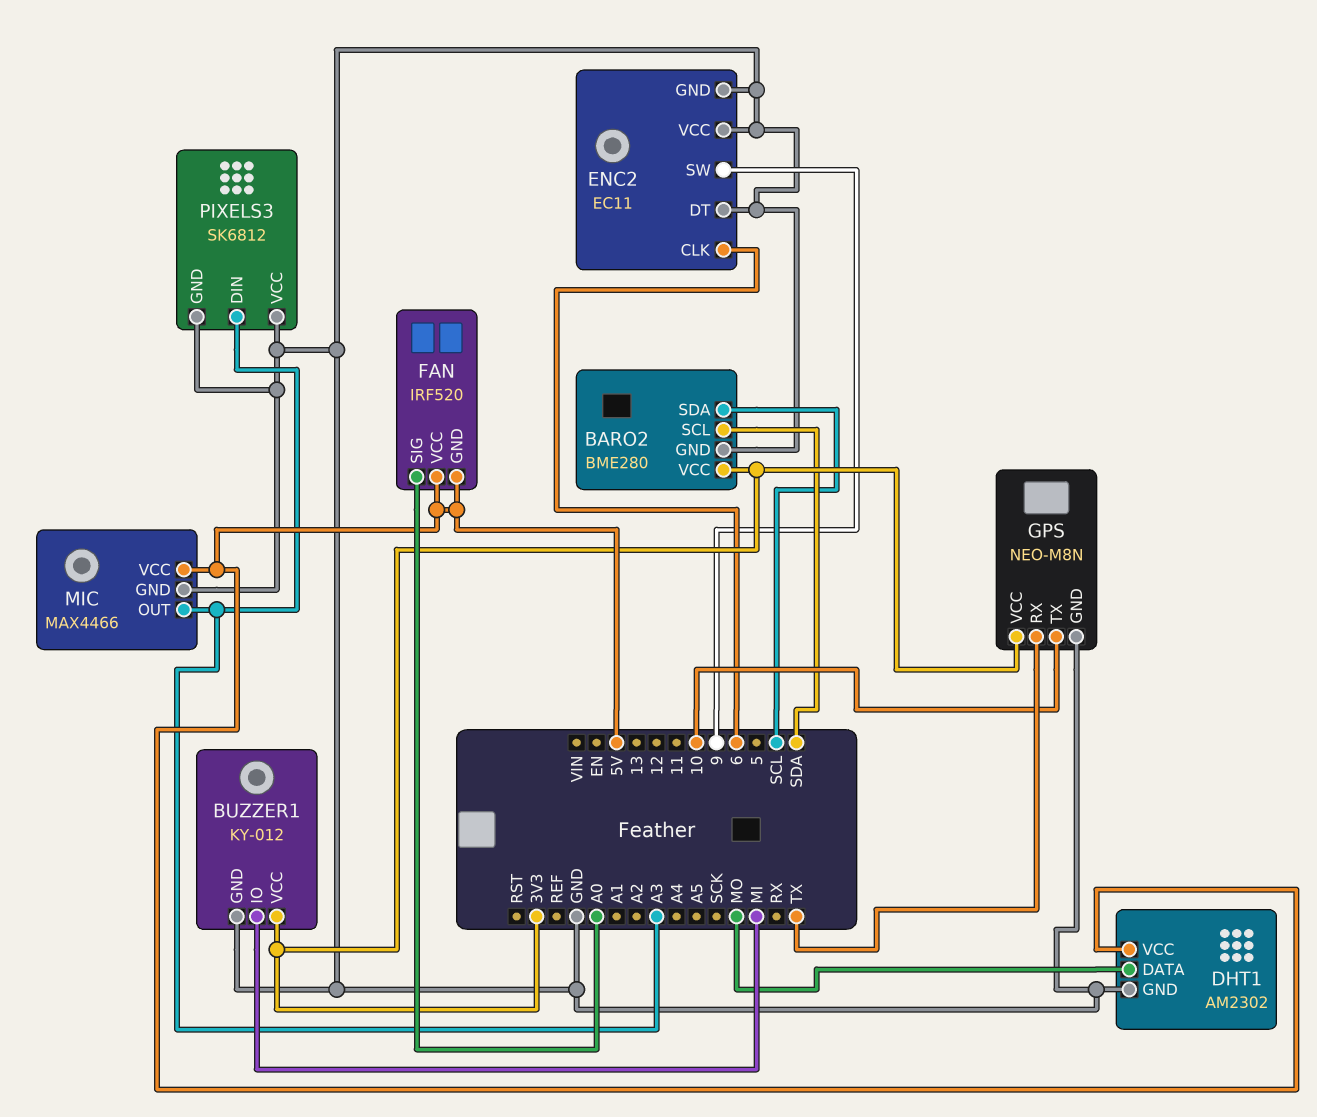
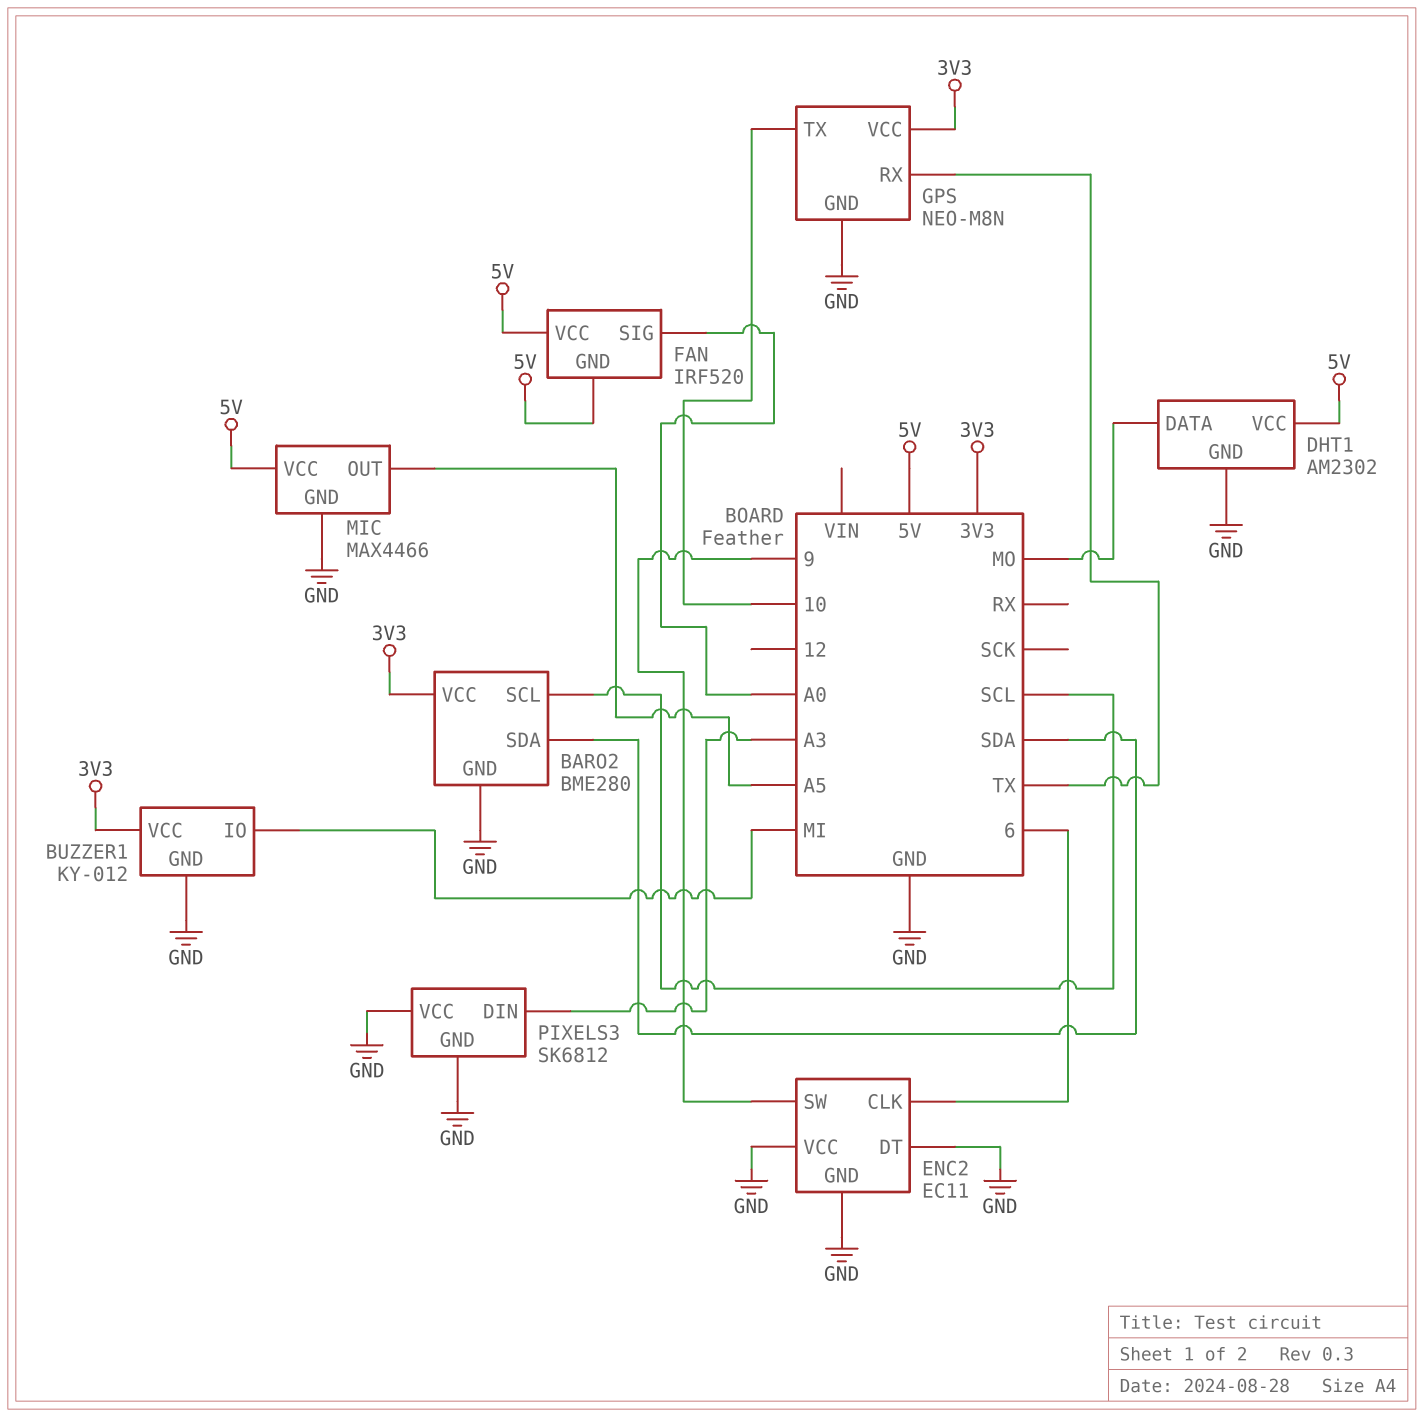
BARO2 pin SCL: SDA -> SCL
BARO2 pin SDA: SCL -> SDA
MIC pin OUT: A3 -> A5

